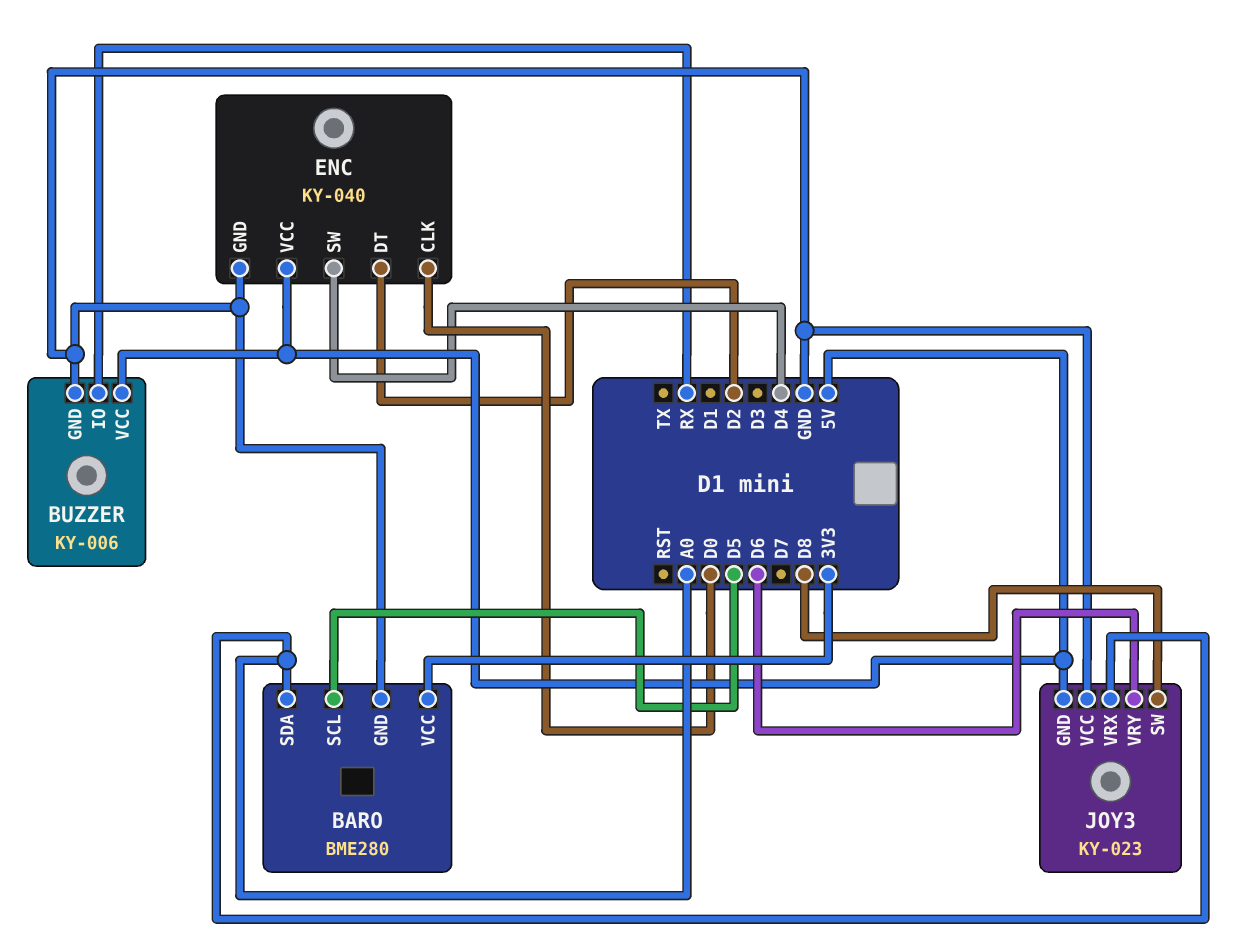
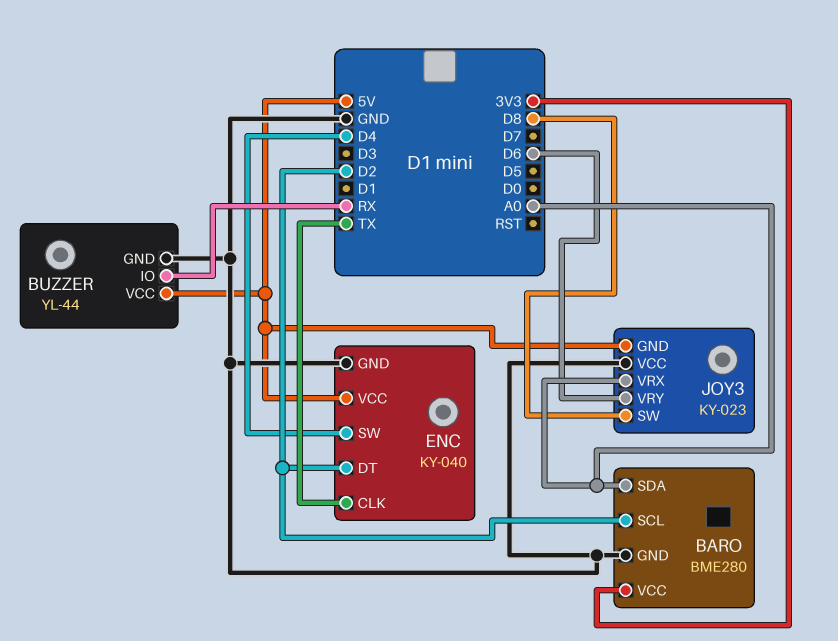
BARO pin SCL: D5 -> D2
BUZZER: KY-006 -> YL-44
ENC pin CLK: D0 -> TX

